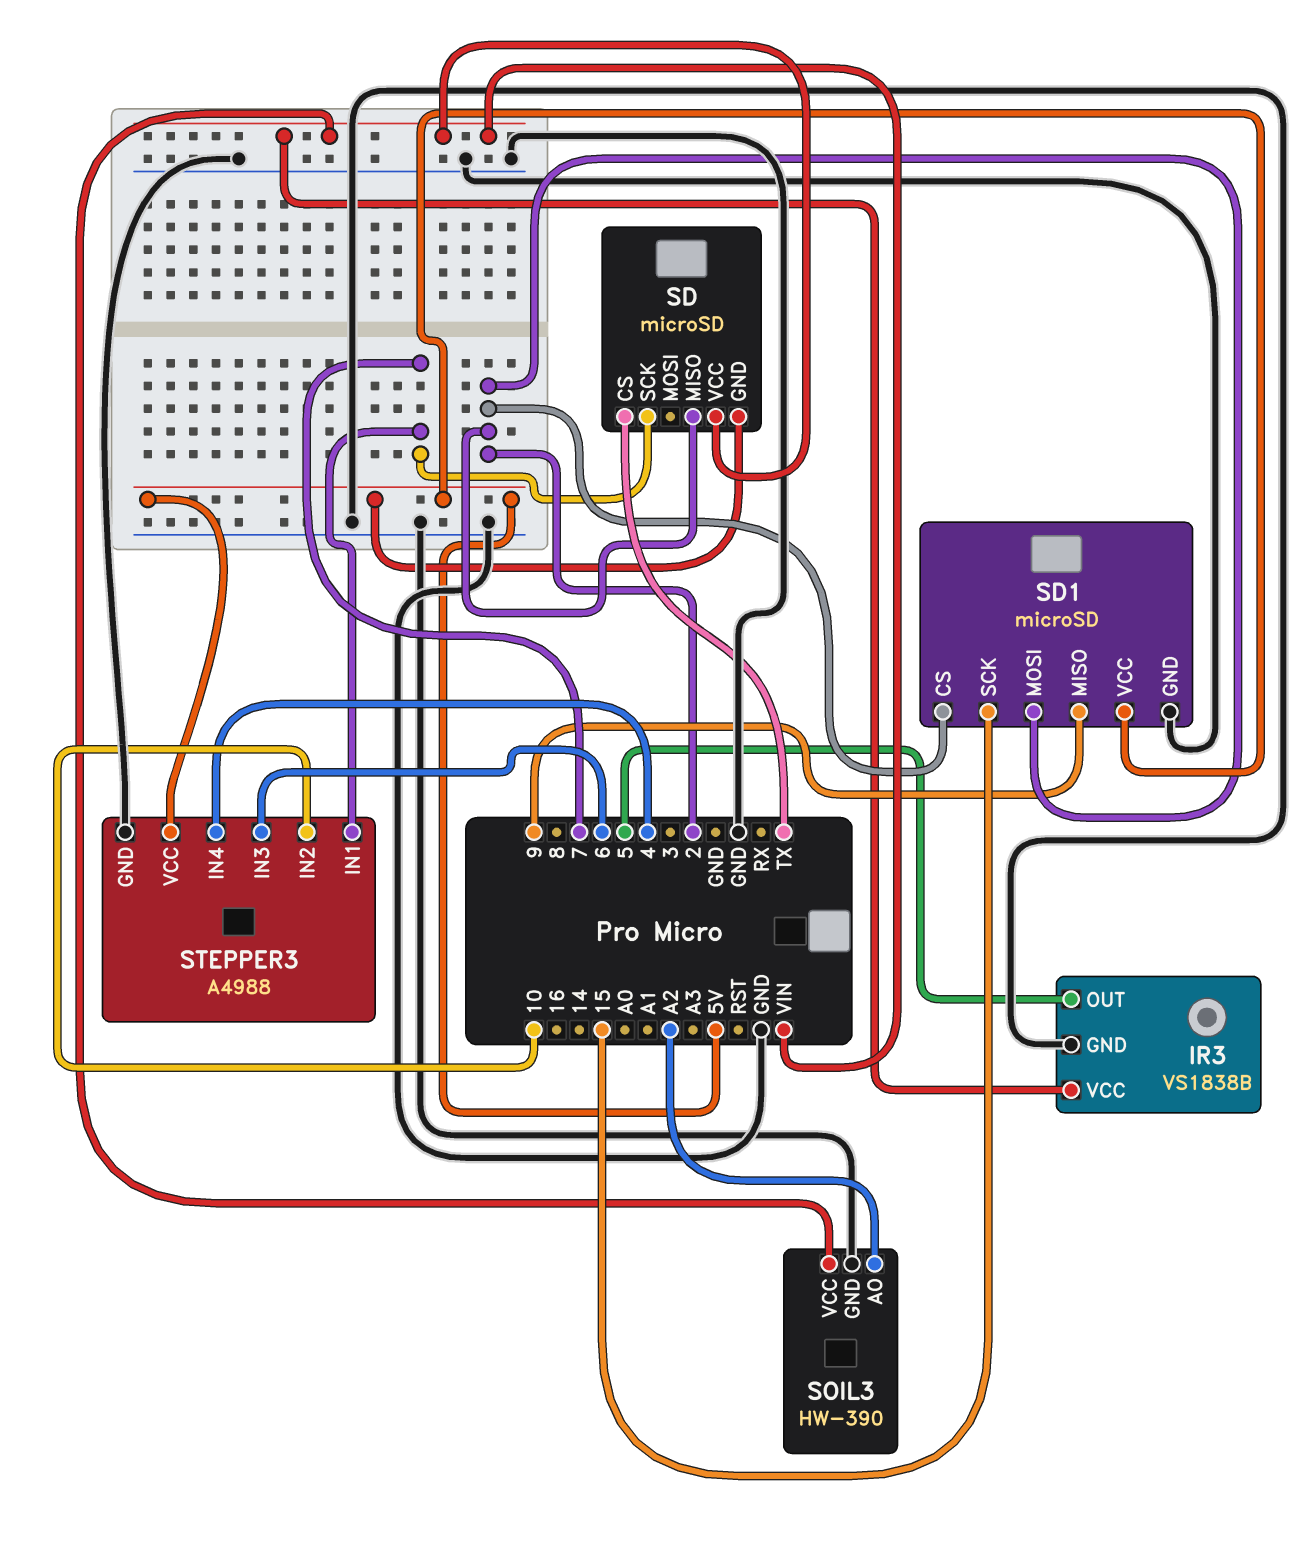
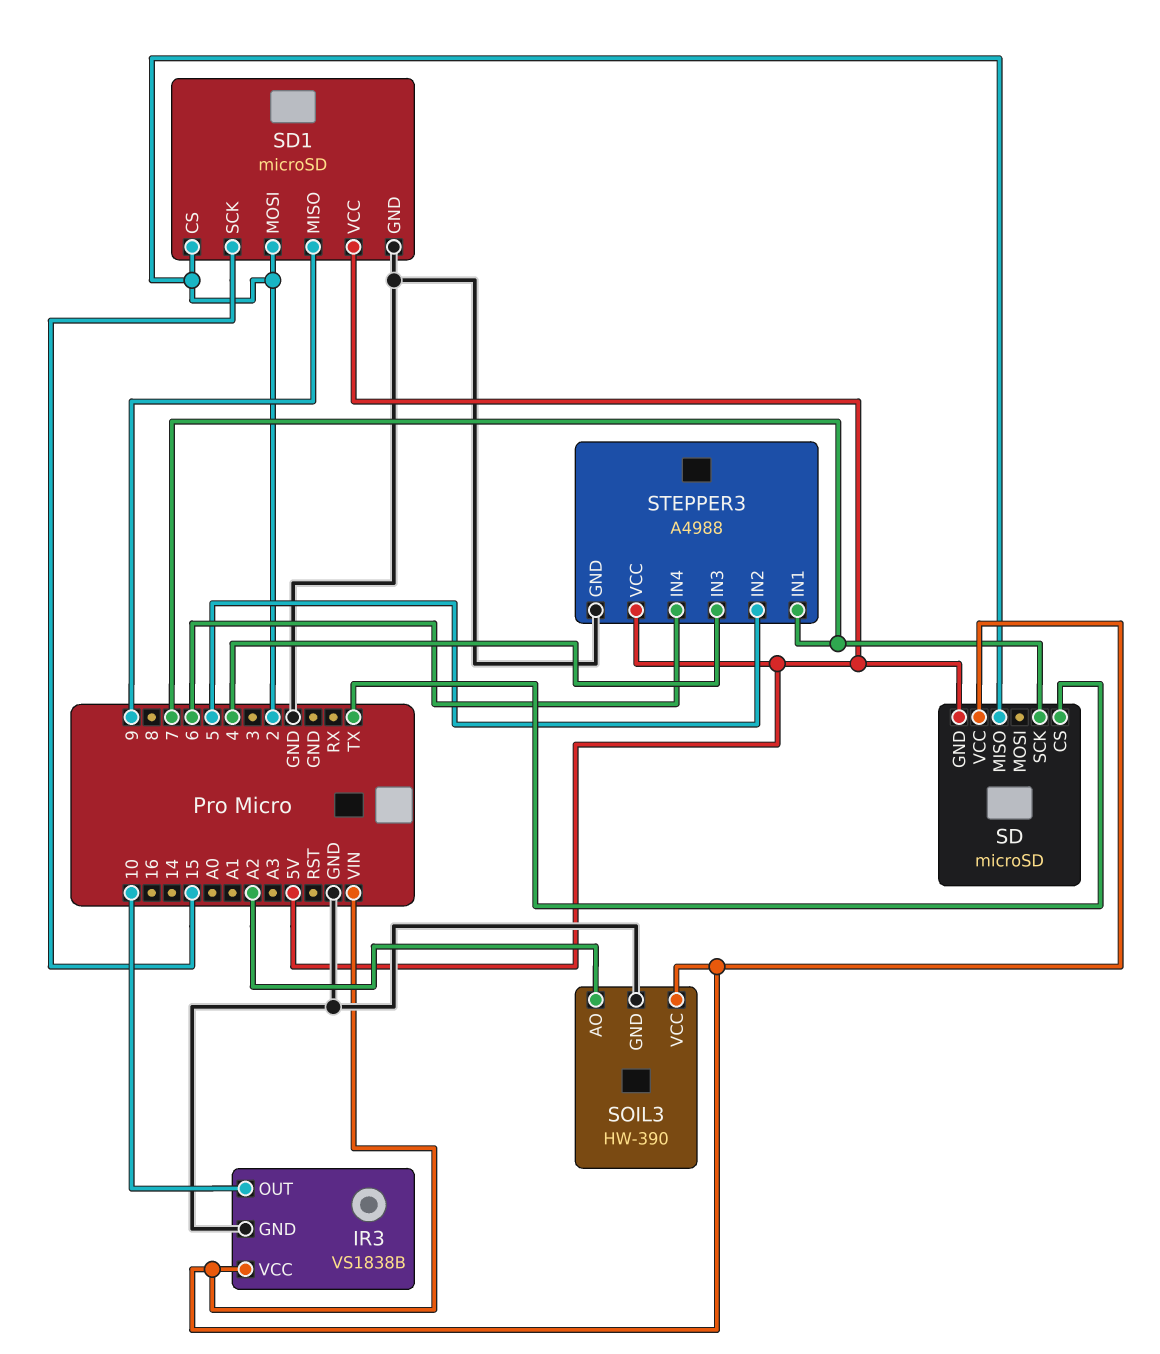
IR3 pin OUT: 5 -> 10
STEPPER3 pin IN2: 10 -> 5
STEPPER3 pin IN3: 6 -> 4
STEPPER3 pin IN4: 4 -> 6

